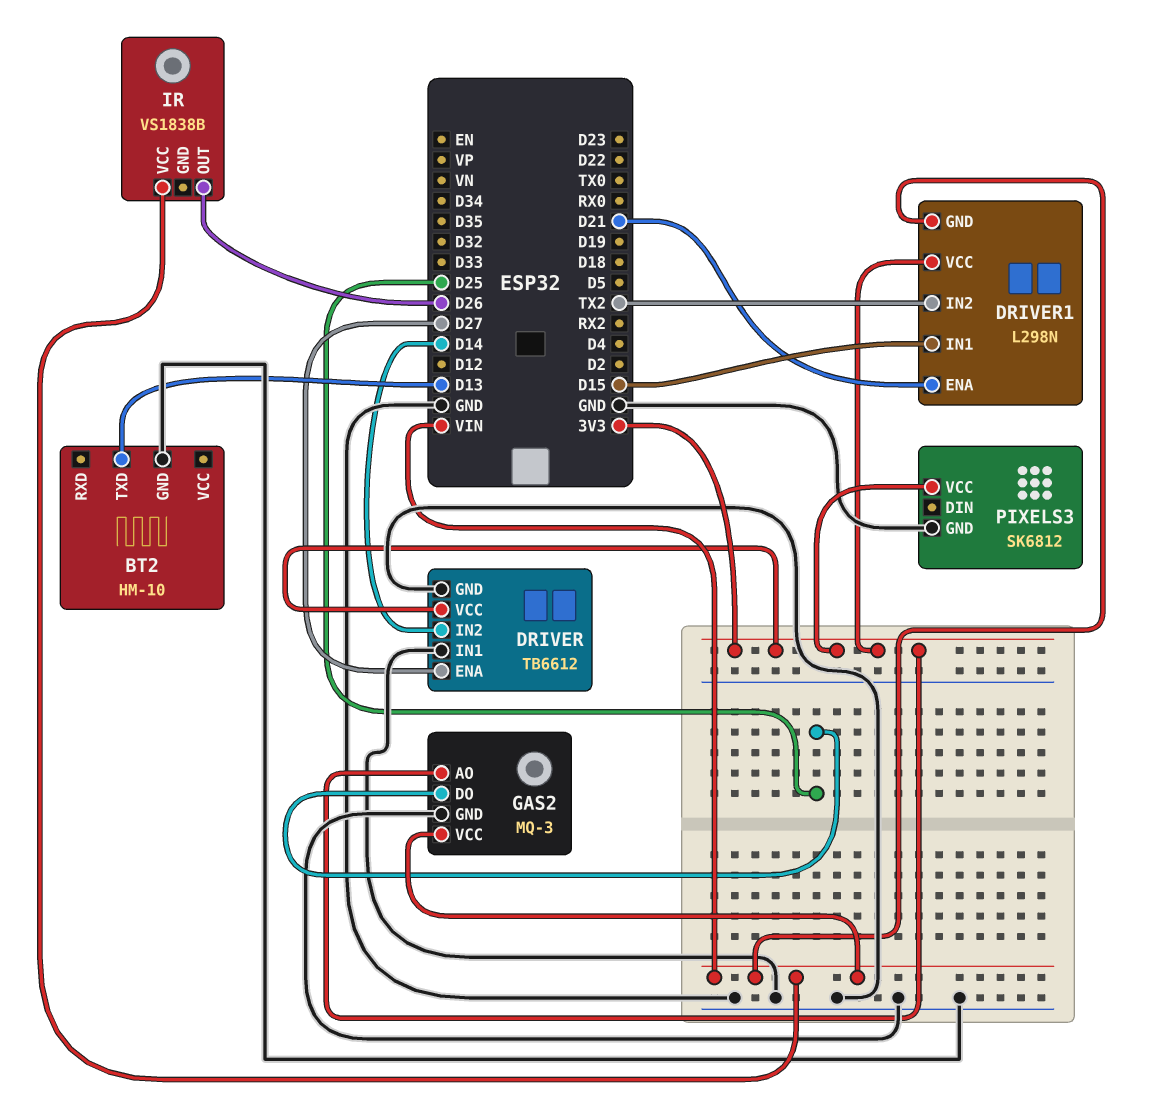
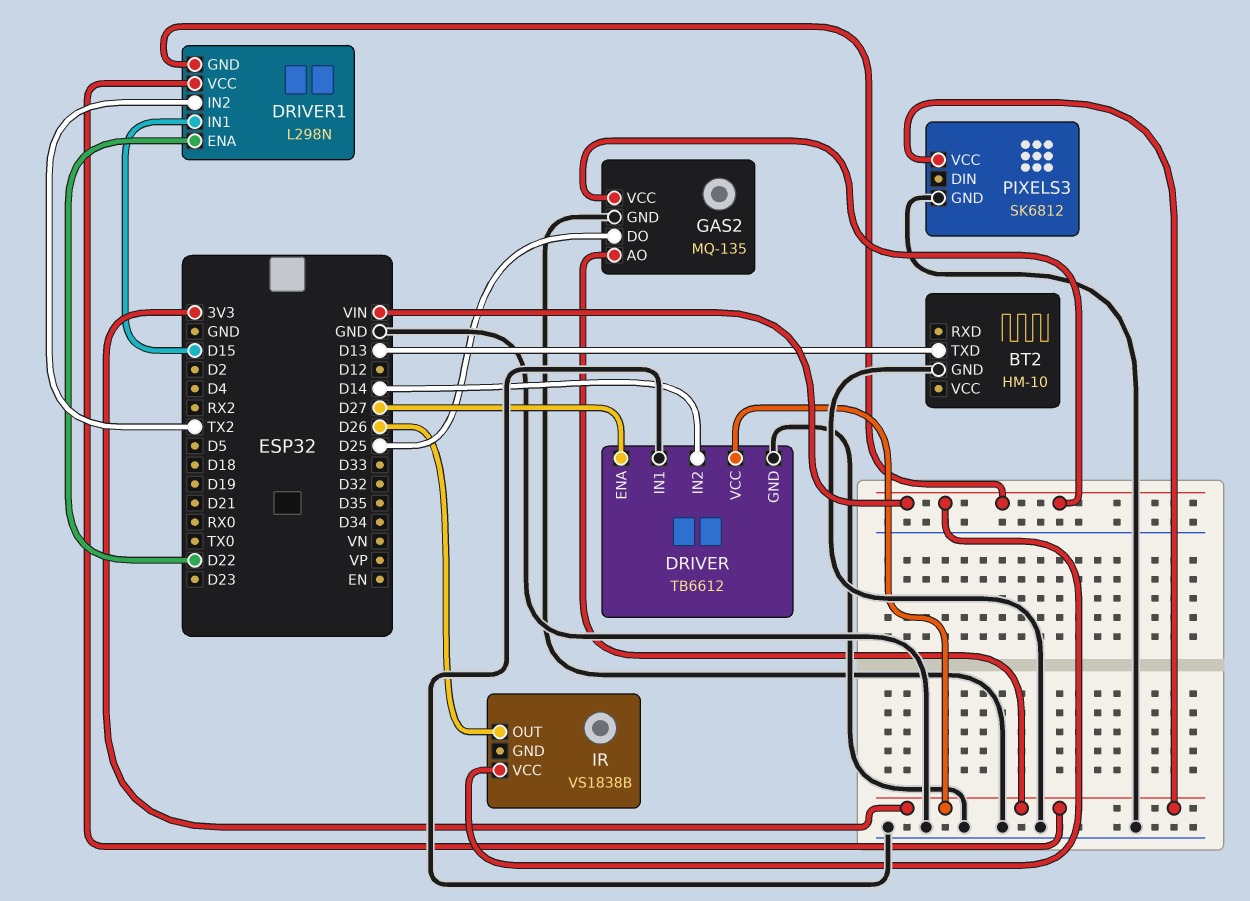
DRIVER1 pin ENA: D21 -> D22
GAS2: MQ-3 -> MQ-135

